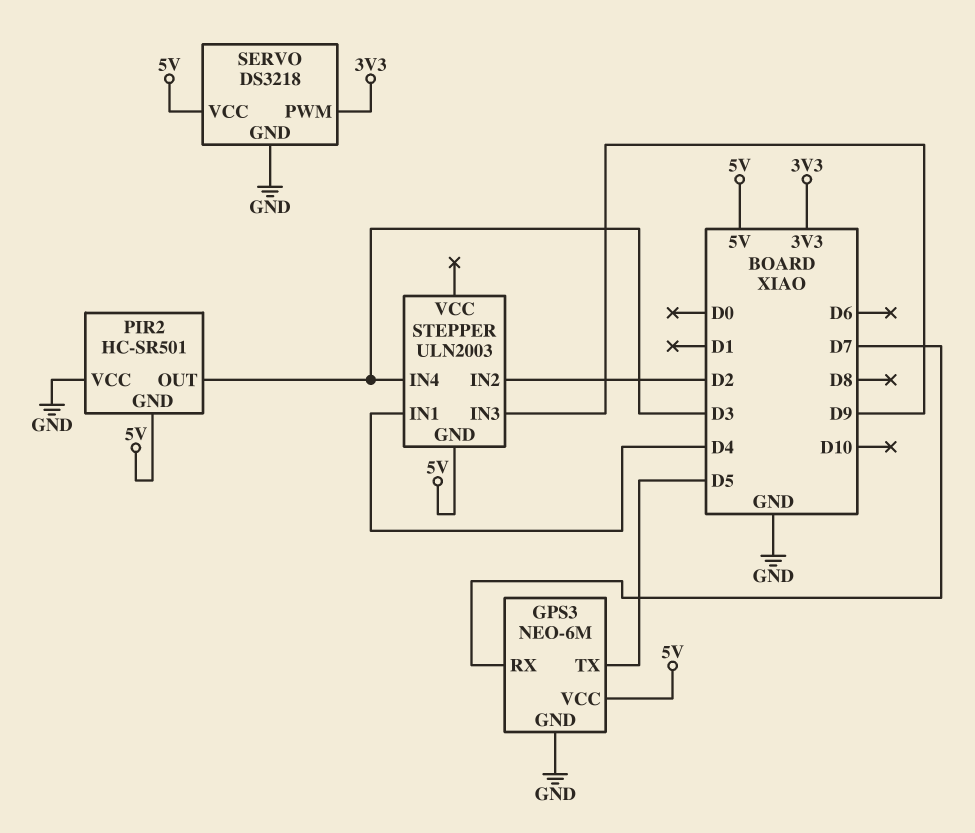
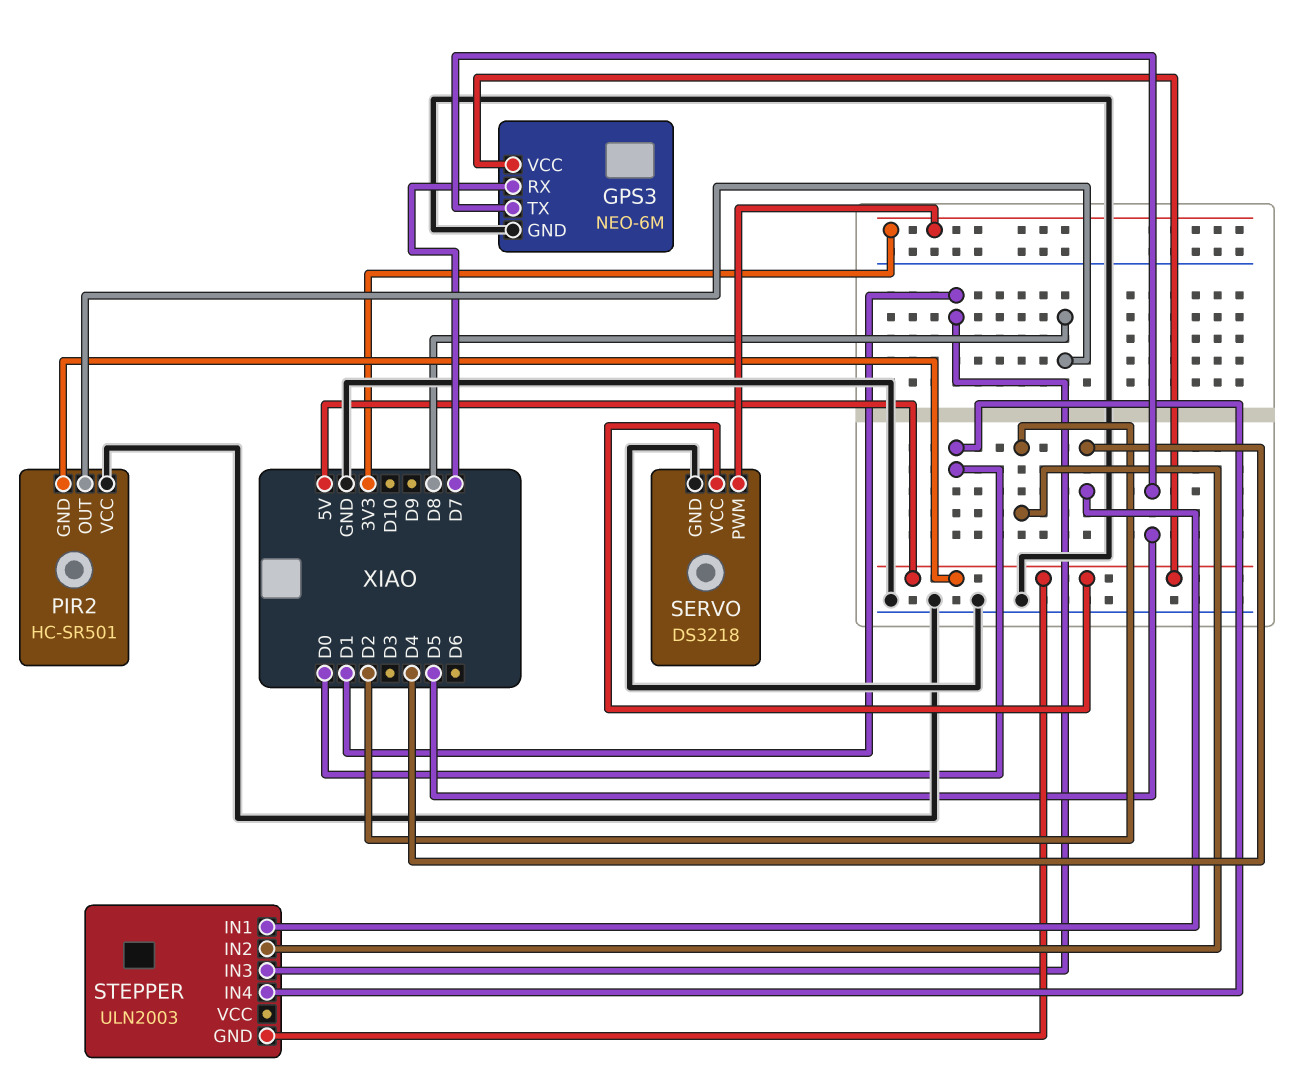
PIR2 pin OUT: D3 -> D8
STEPPER pin IN3: D9 -> D1
STEPPER pin IN4: D3 -> D0

